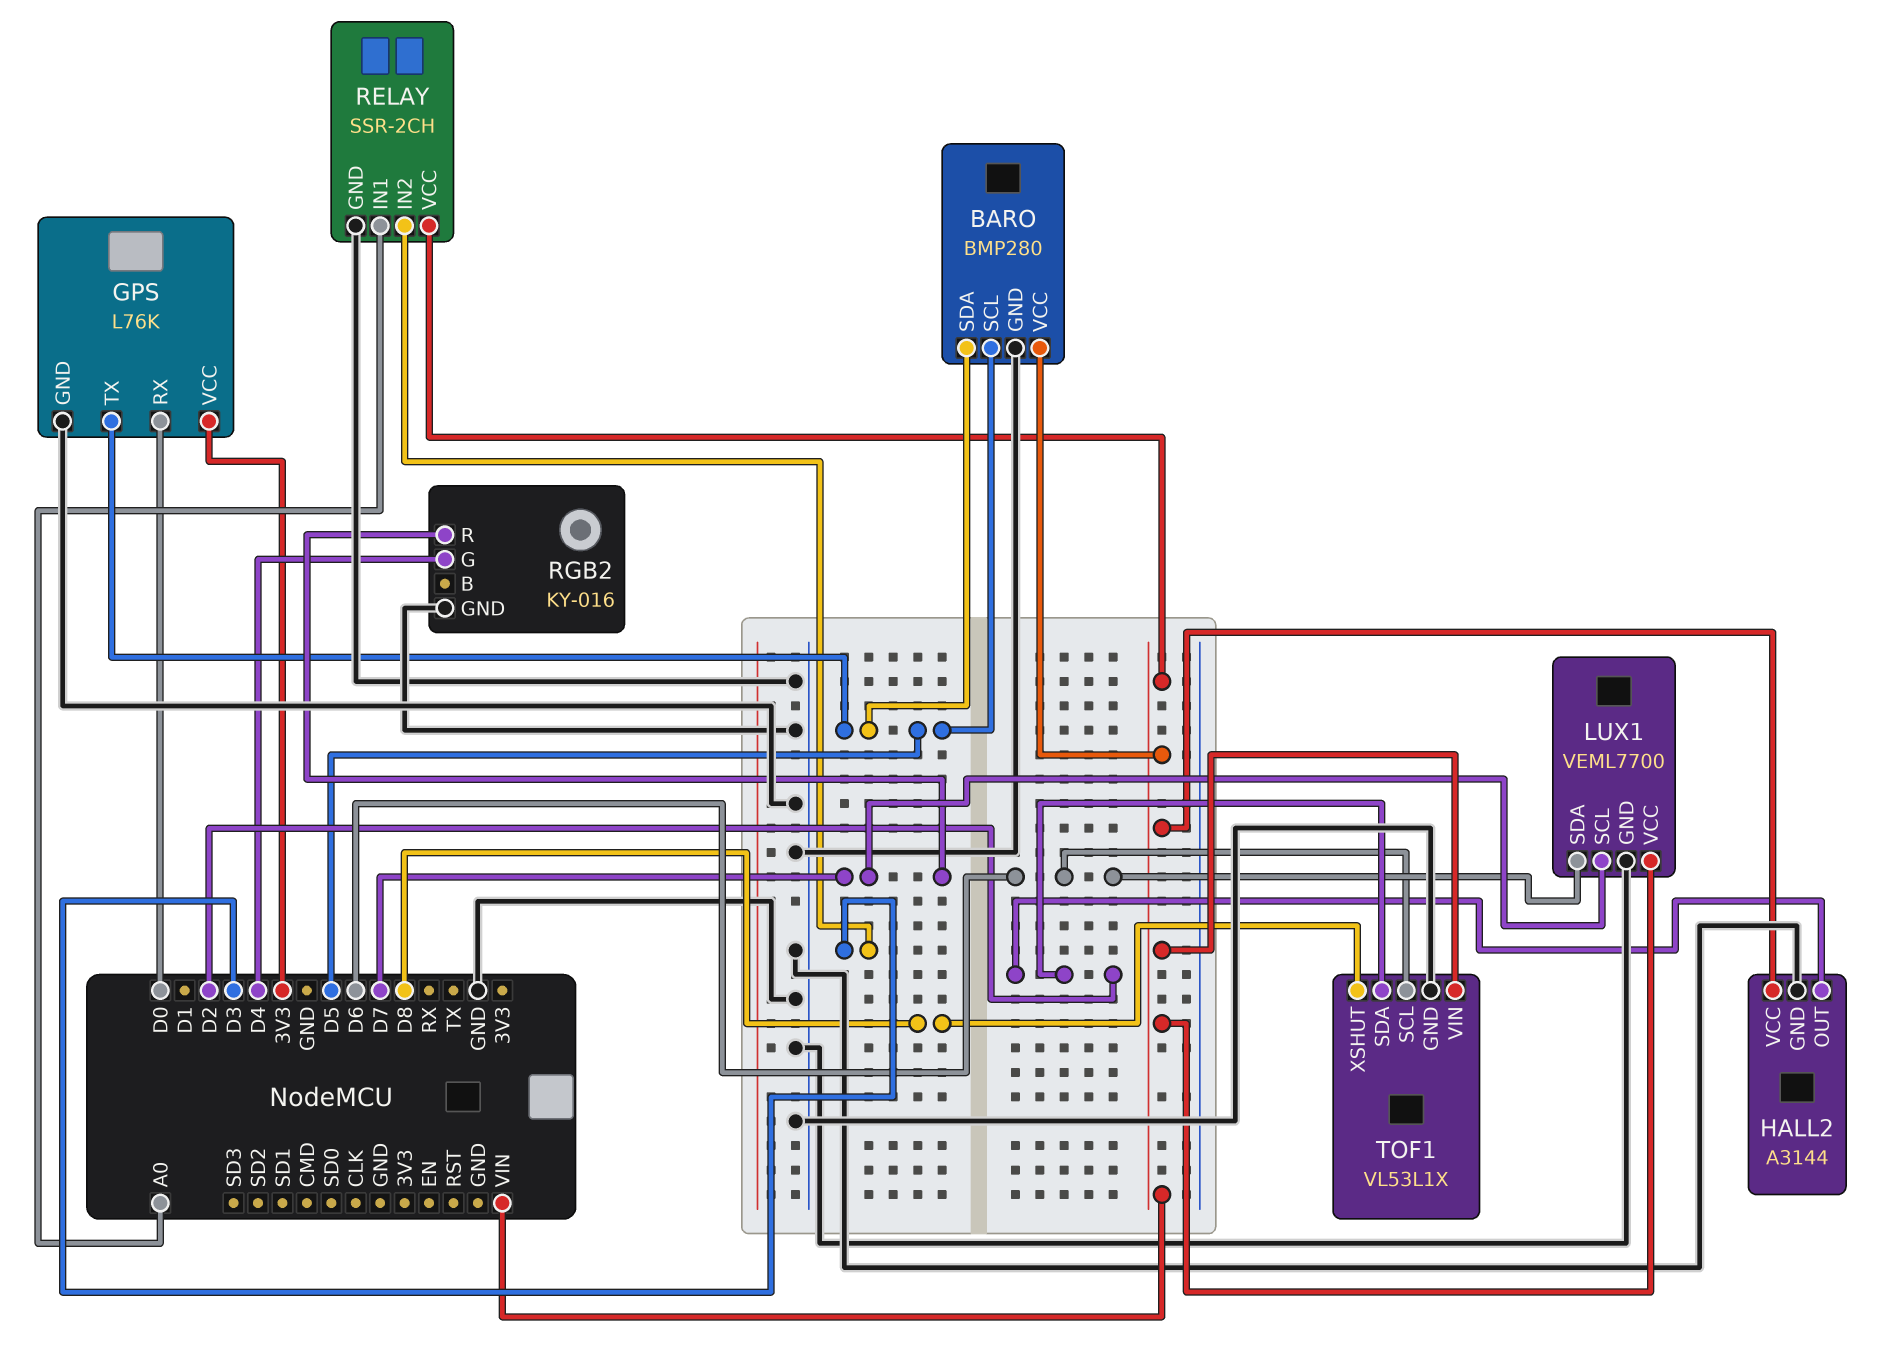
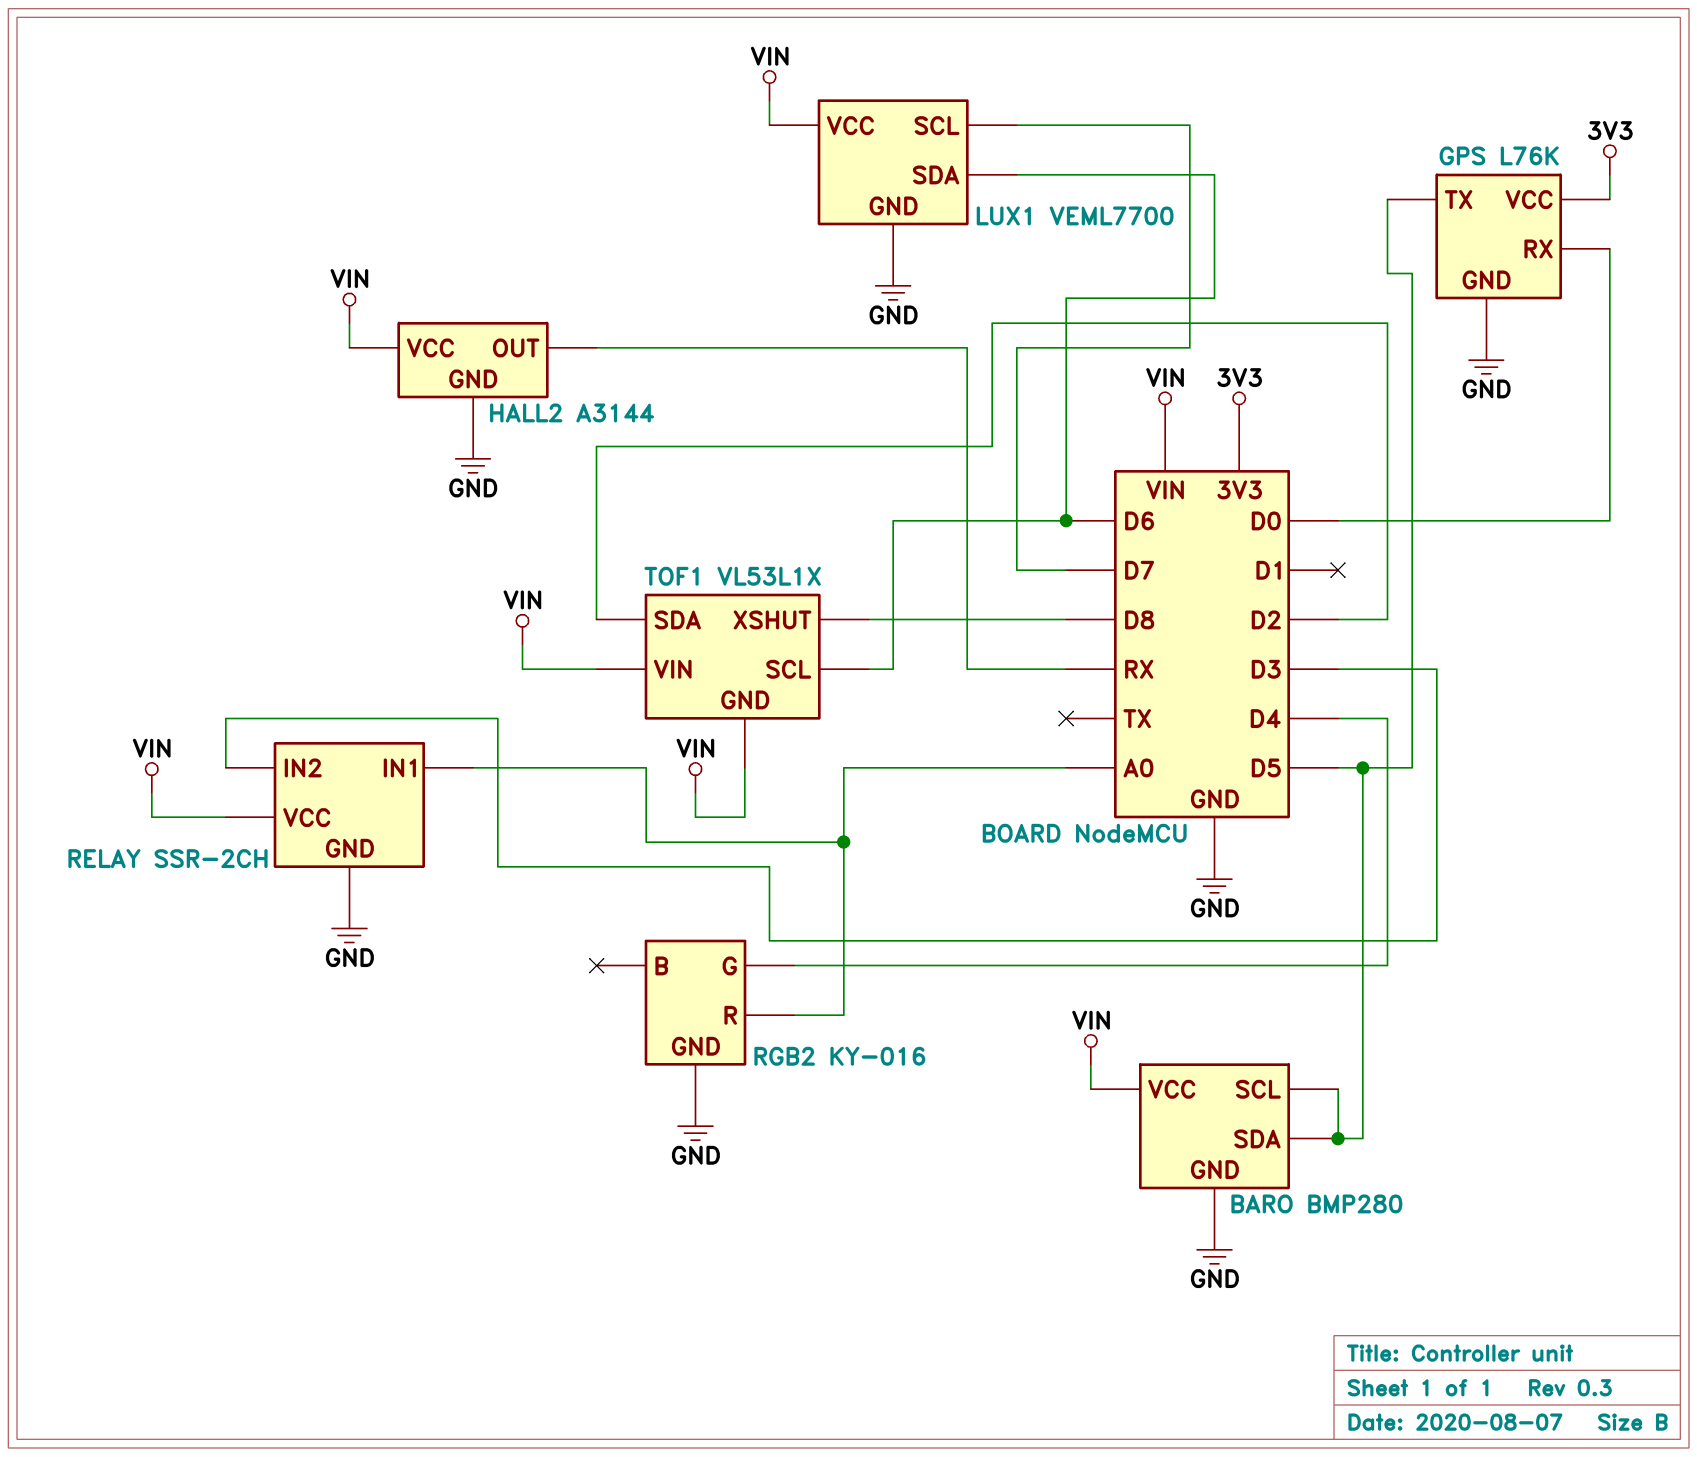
HALL2 pin OUT: D2 -> RX
RGB2 pin R: D7 -> A0
TOF1 pin GND: GND -> VIN

